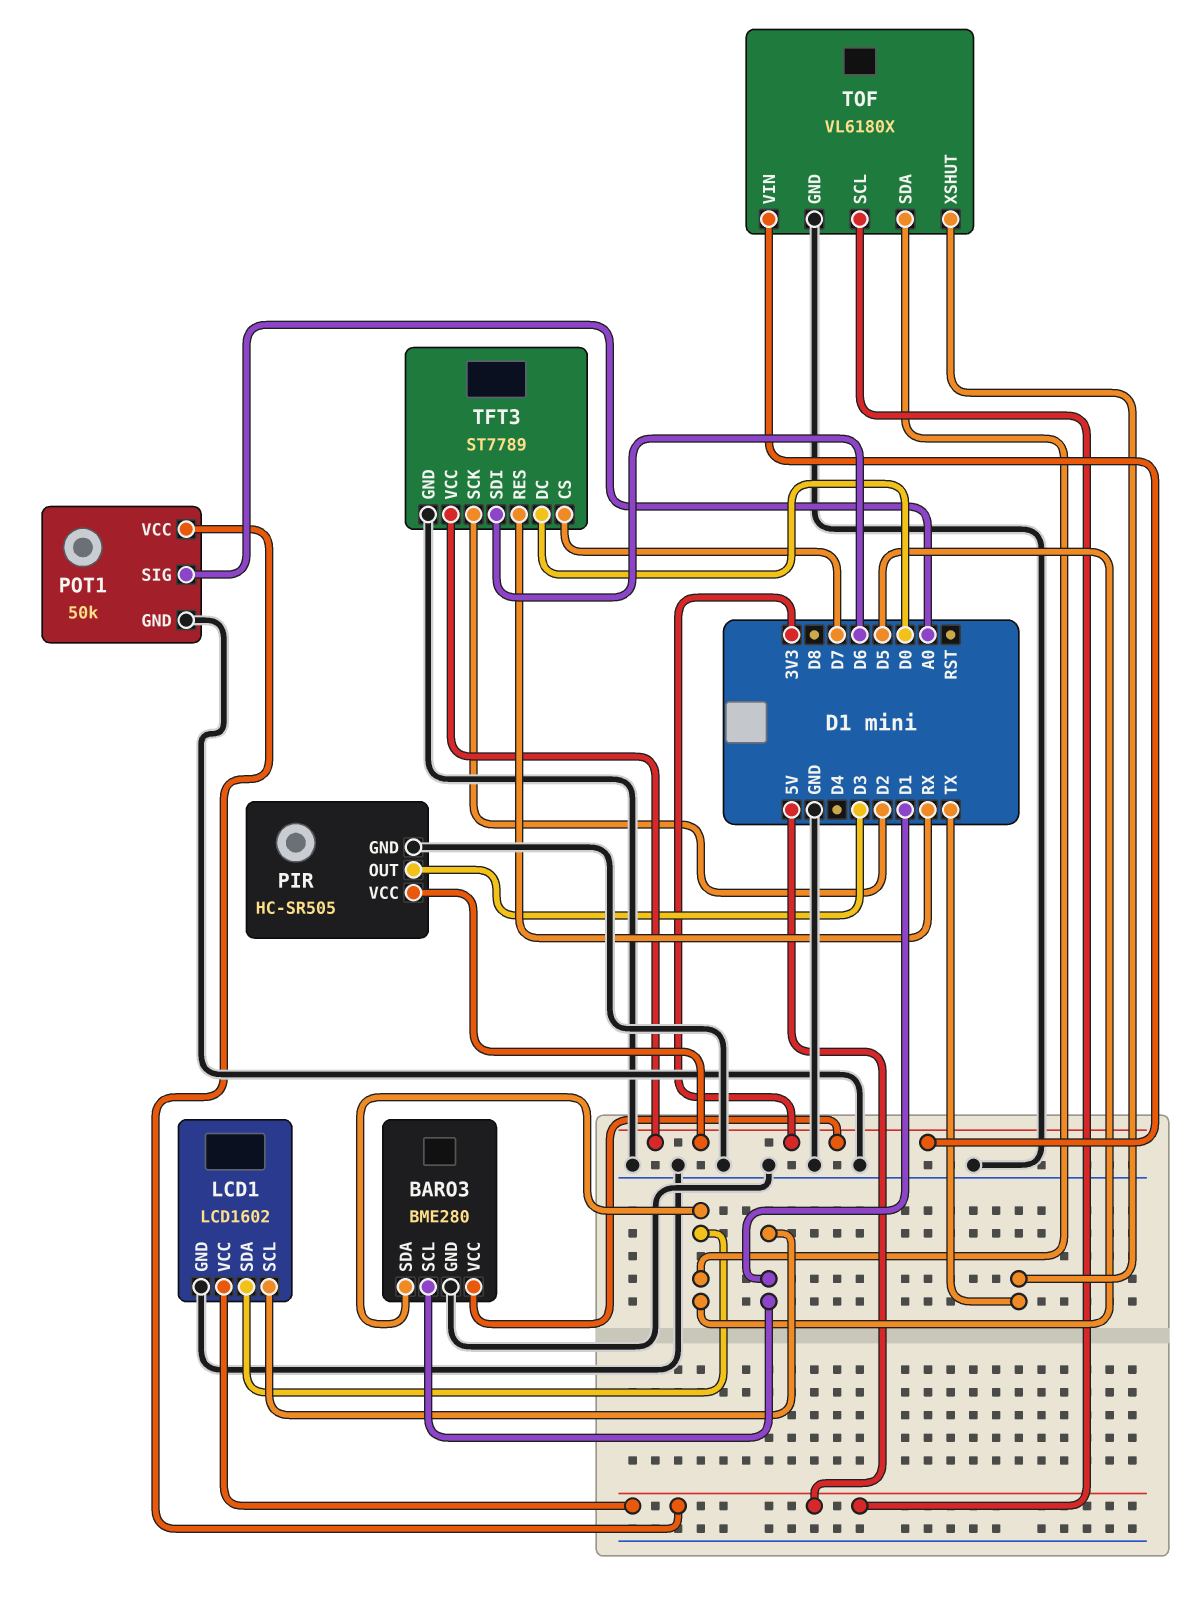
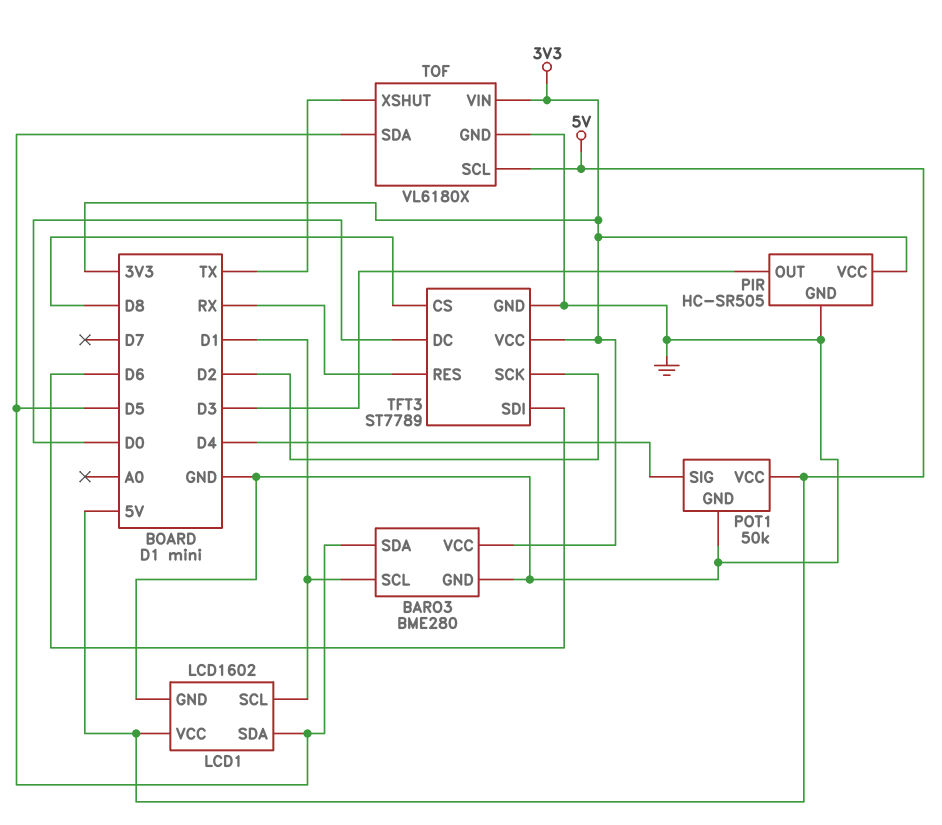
POT1 pin SIG: A0 -> D4
TFT3 pin CS: D7 -> D8

